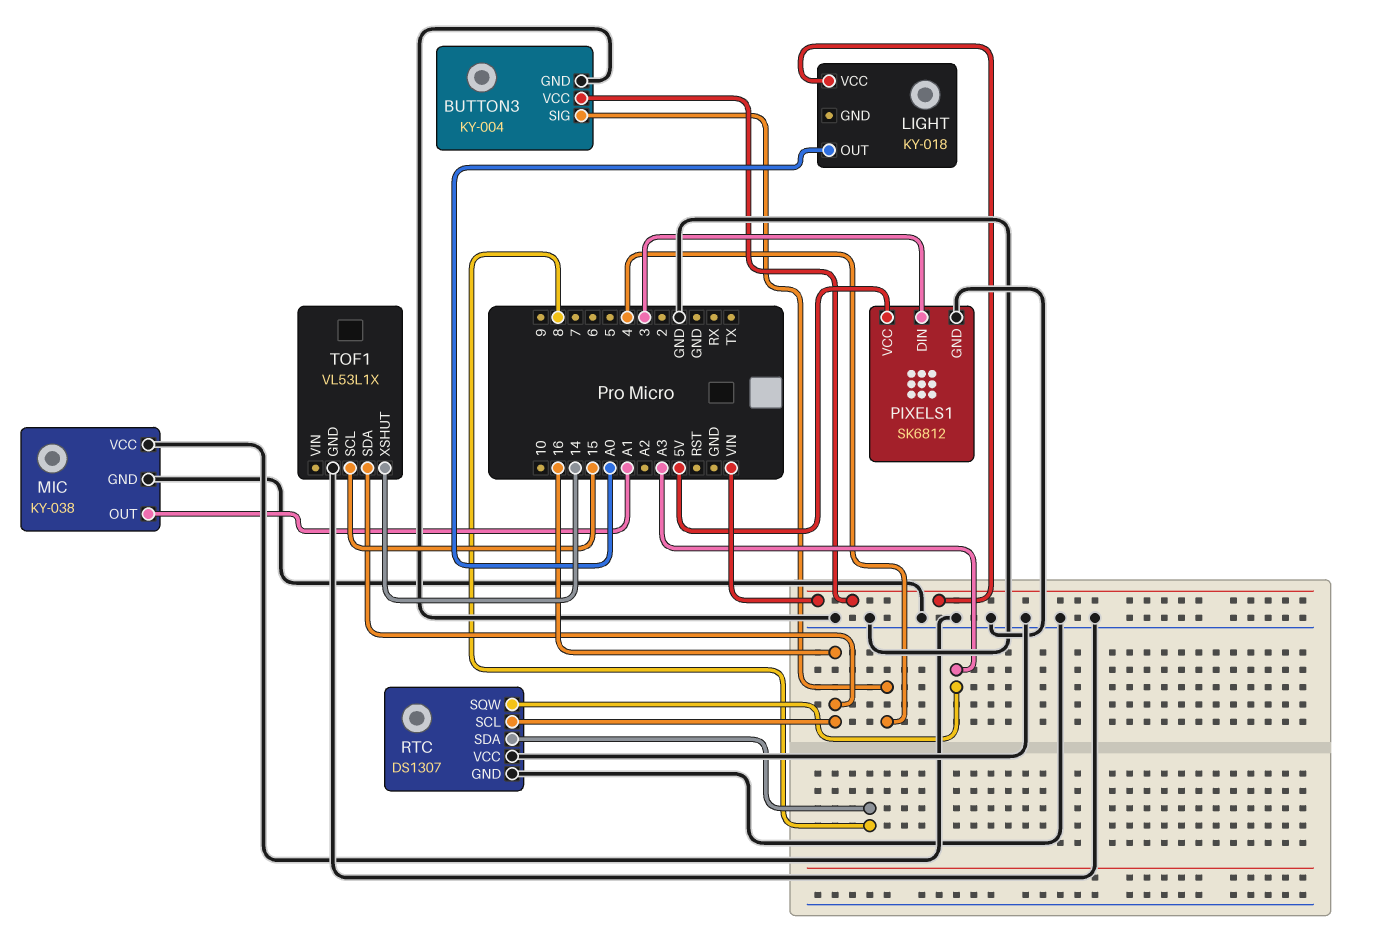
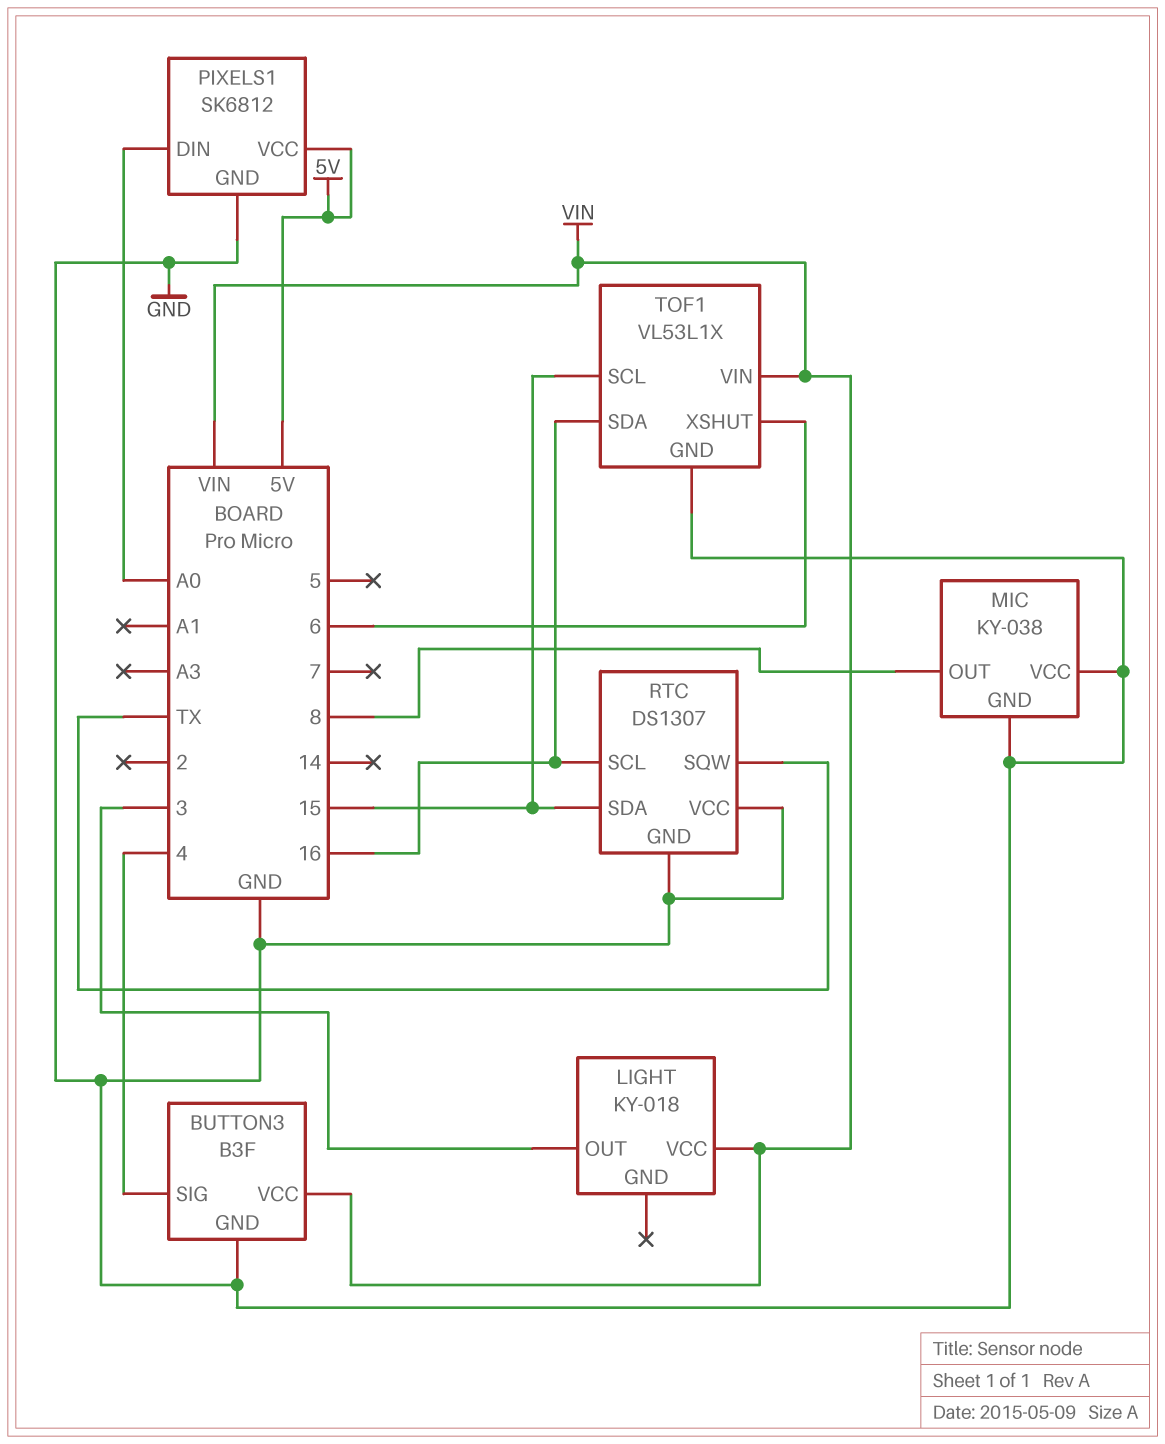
BUTTON3: KY-004 -> B3F
LIGHT pin OUT: A0 -> 3
MIC pin OUT: A1 -> 8
PIXELS1 pin DIN: 3 -> A0
RTC pin SDA: 8 -> 15
RTC pin SQW: A3 -> TX
TOF1 pin VIN: none -> VIN
TOF1 pin XSHUT: 14 -> 6

